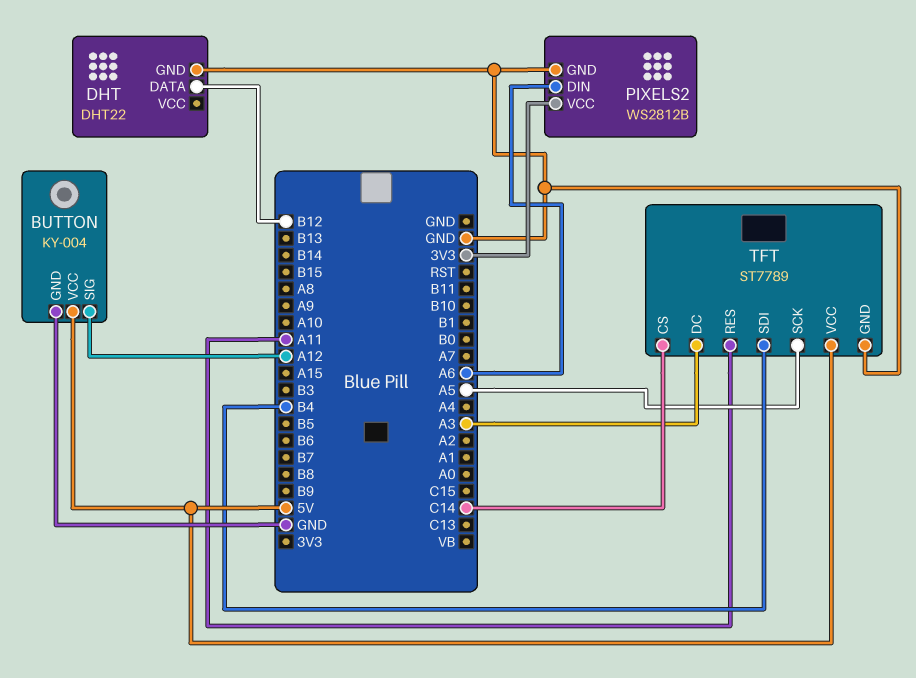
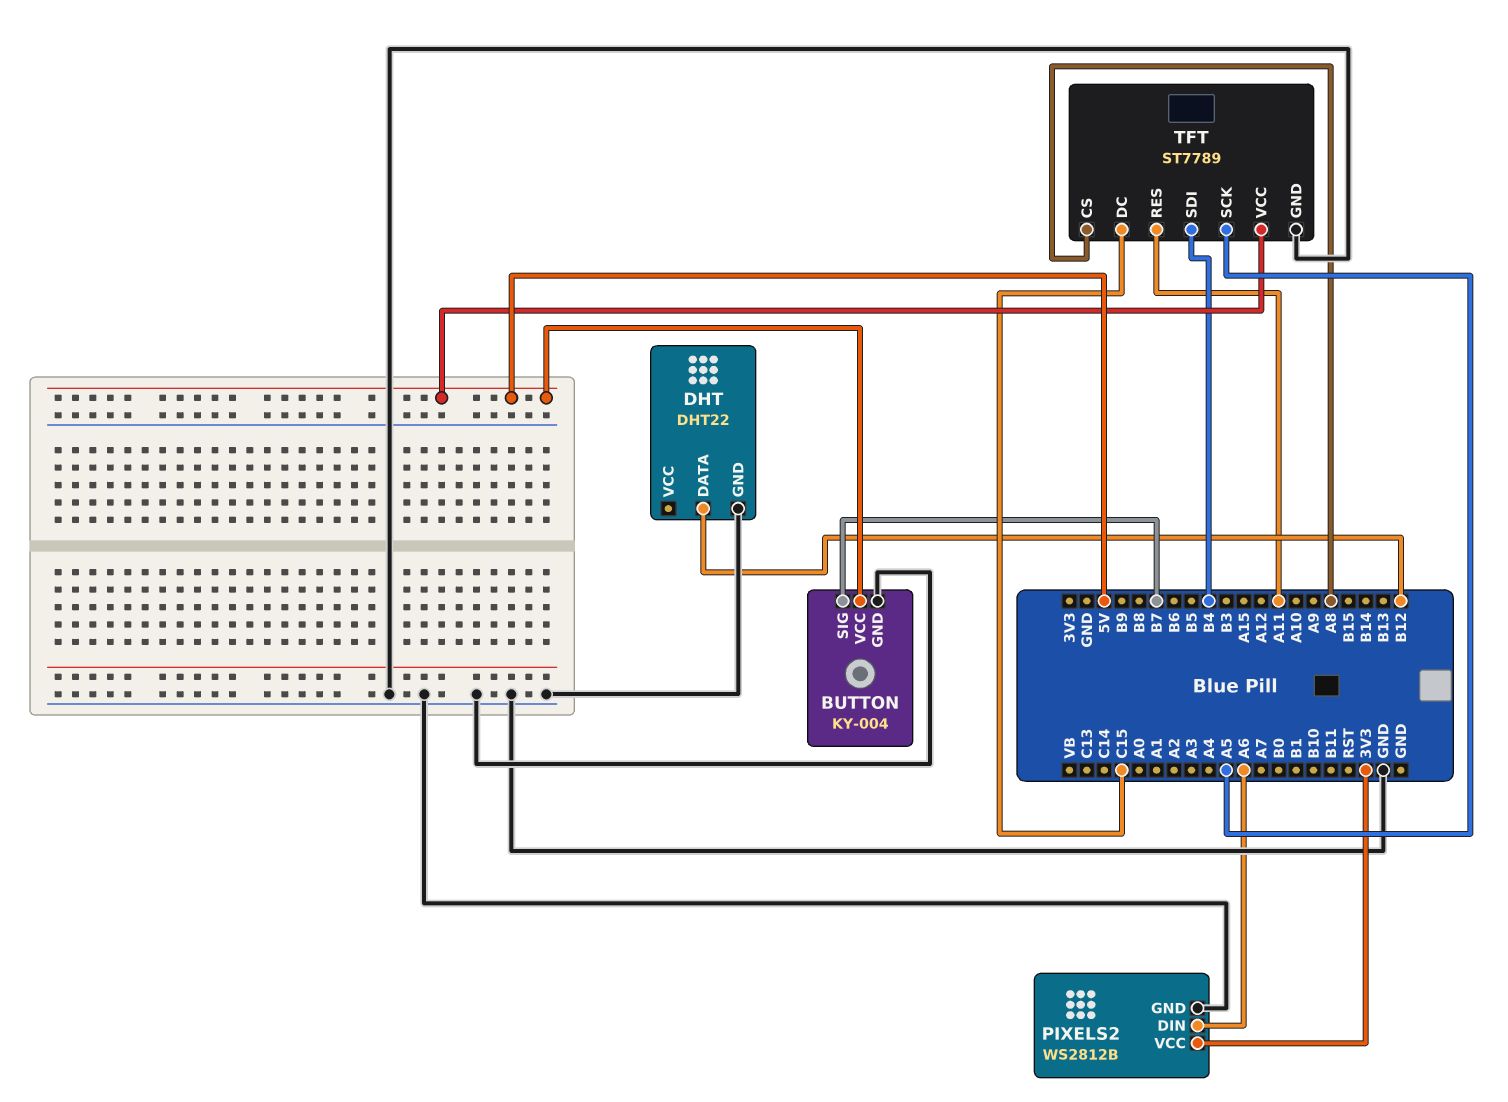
BUTTON pin SIG: A12 -> B7
TFT pin CS: C14 -> A8
TFT pin DC: A3 -> C15

